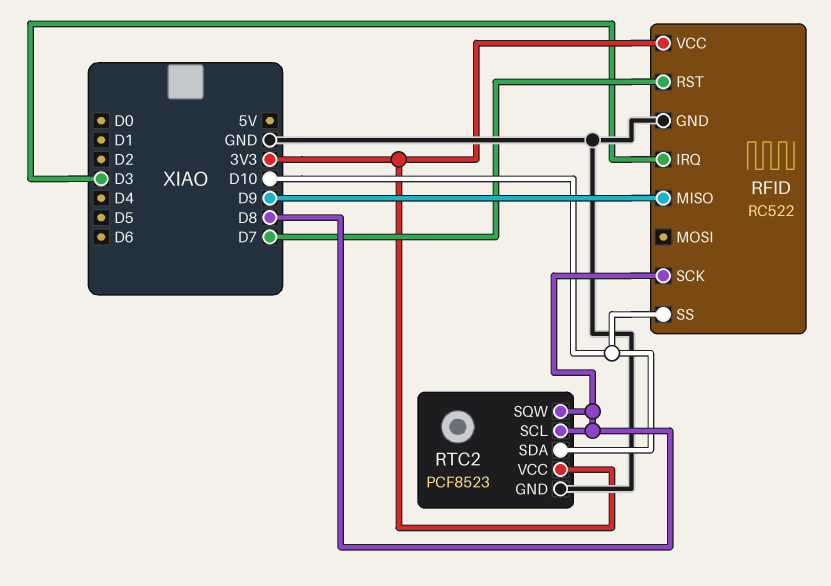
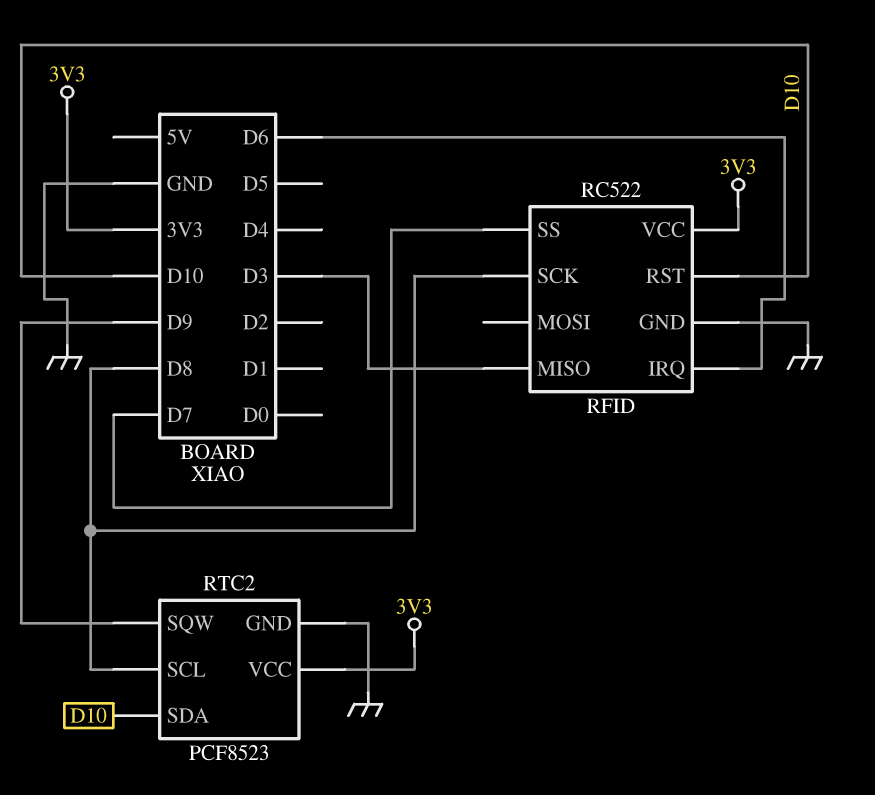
RFID pin IRQ: D3 -> D6
RFID pin MISO: D9 -> D3
RFID pin RST: D7 -> D10
RFID pin SS: D10 -> D7
RTC2 pin SQW: D8 -> D9

